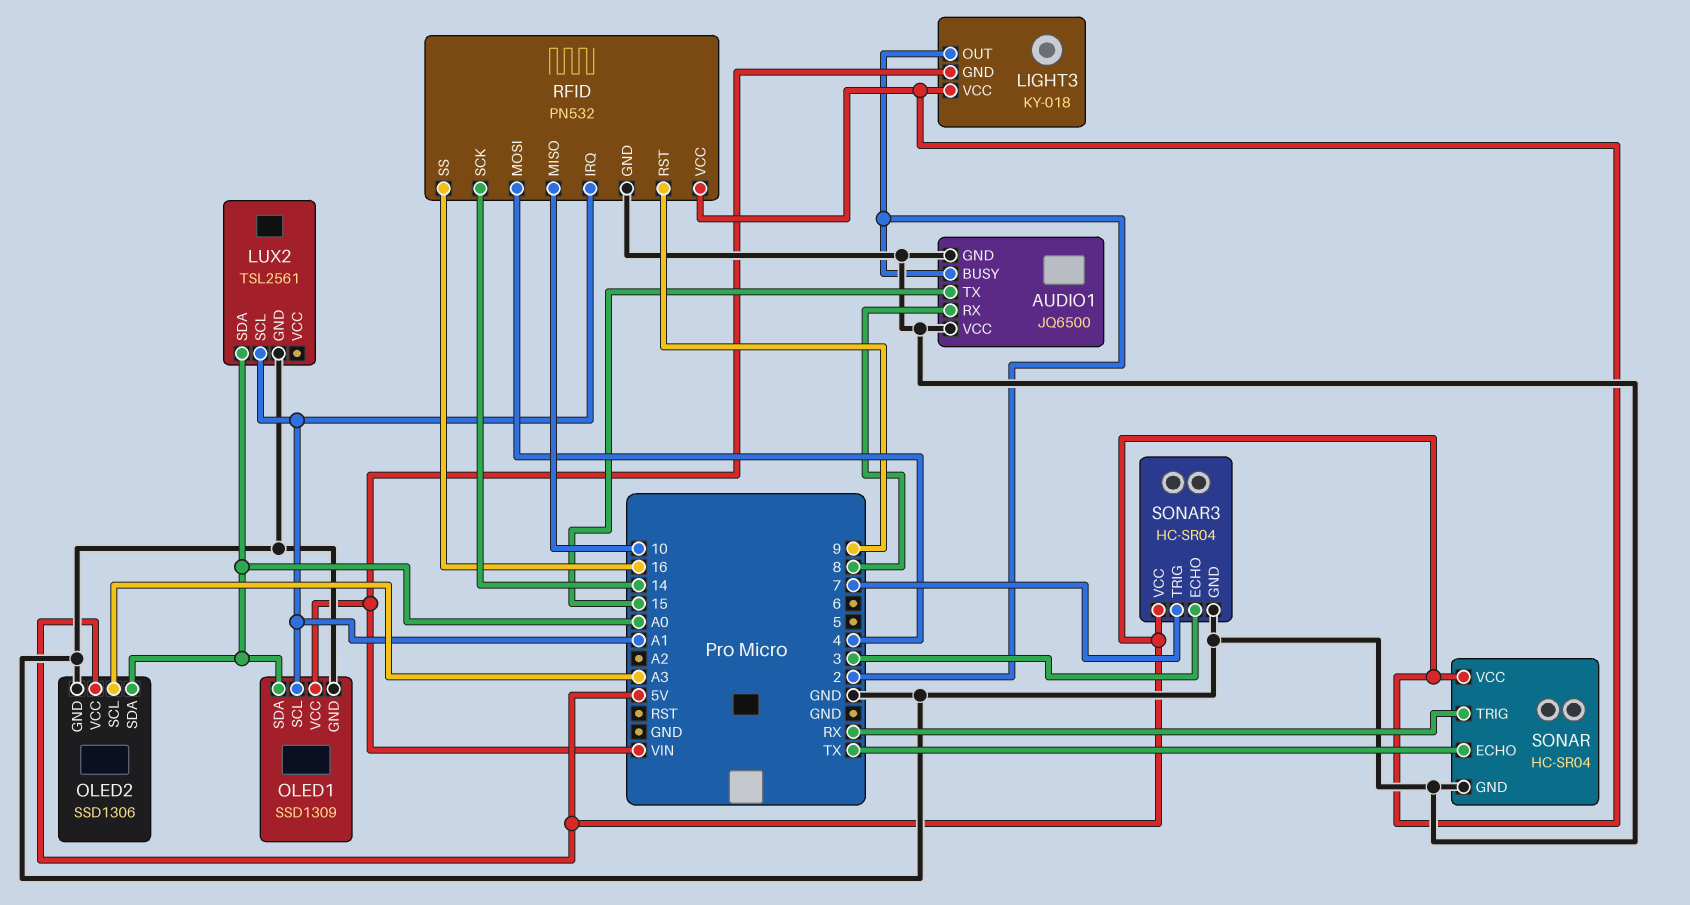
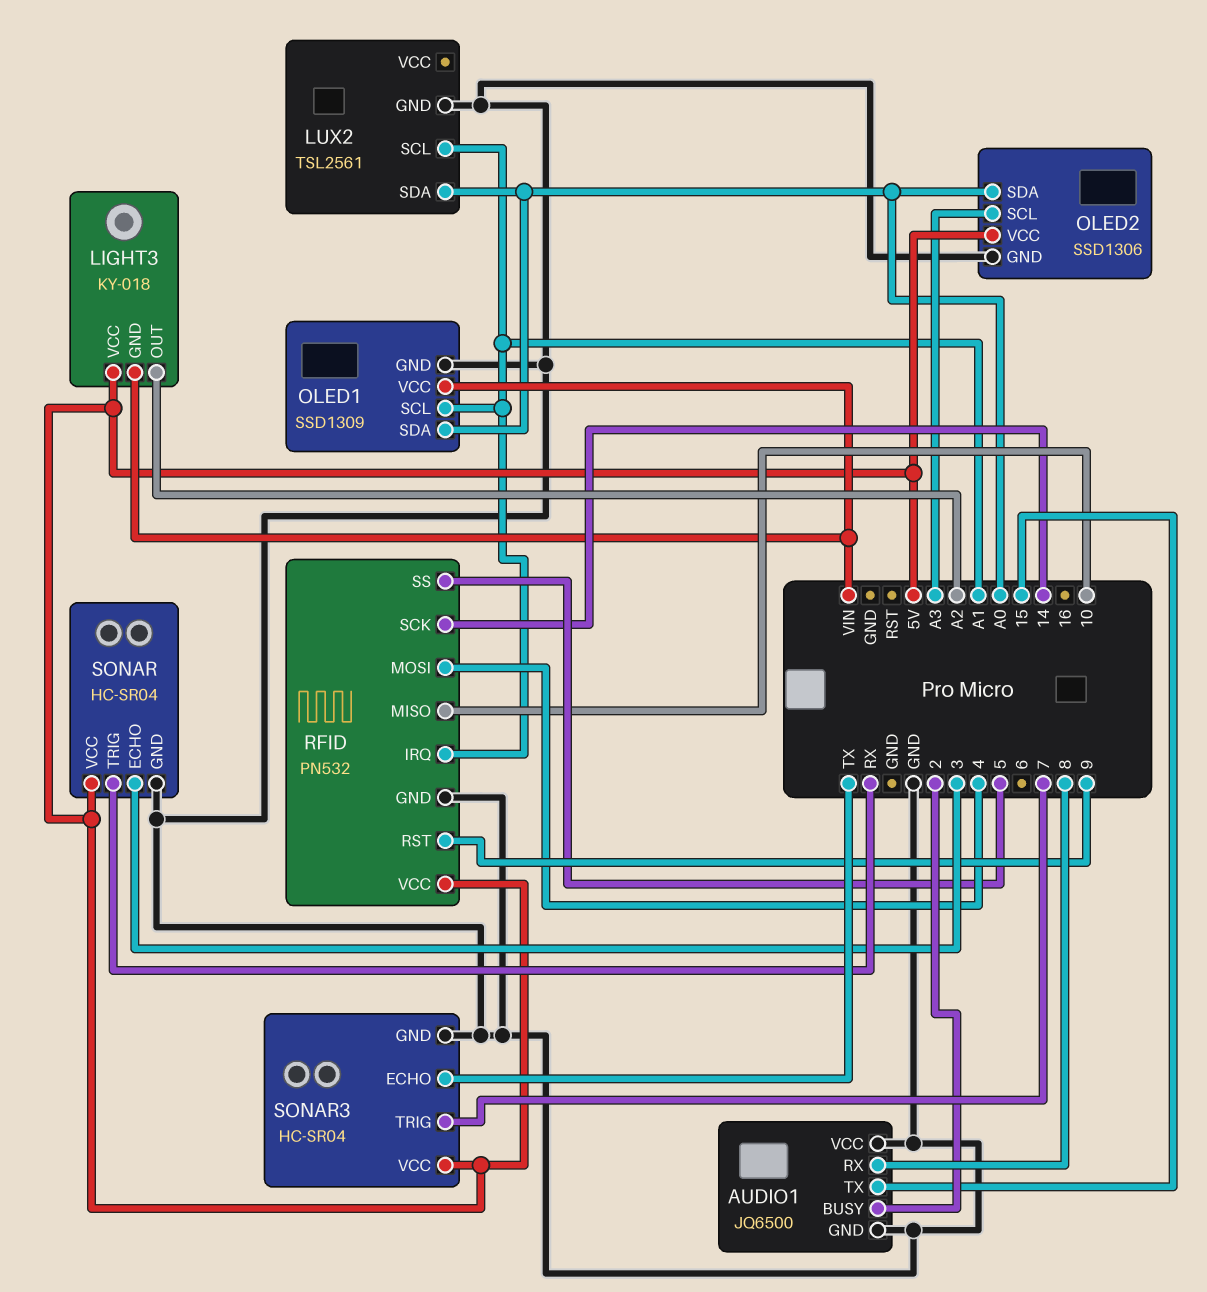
LIGHT3 pin OUT: 2 -> A2
RFID pin SS: 16 -> 5
SONAR pin ECHO: TX -> 3
SONAR3 pin ECHO: 3 -> TX

